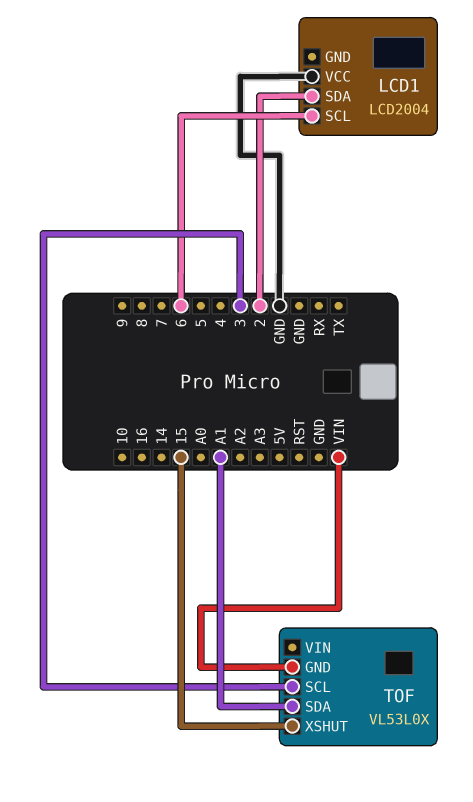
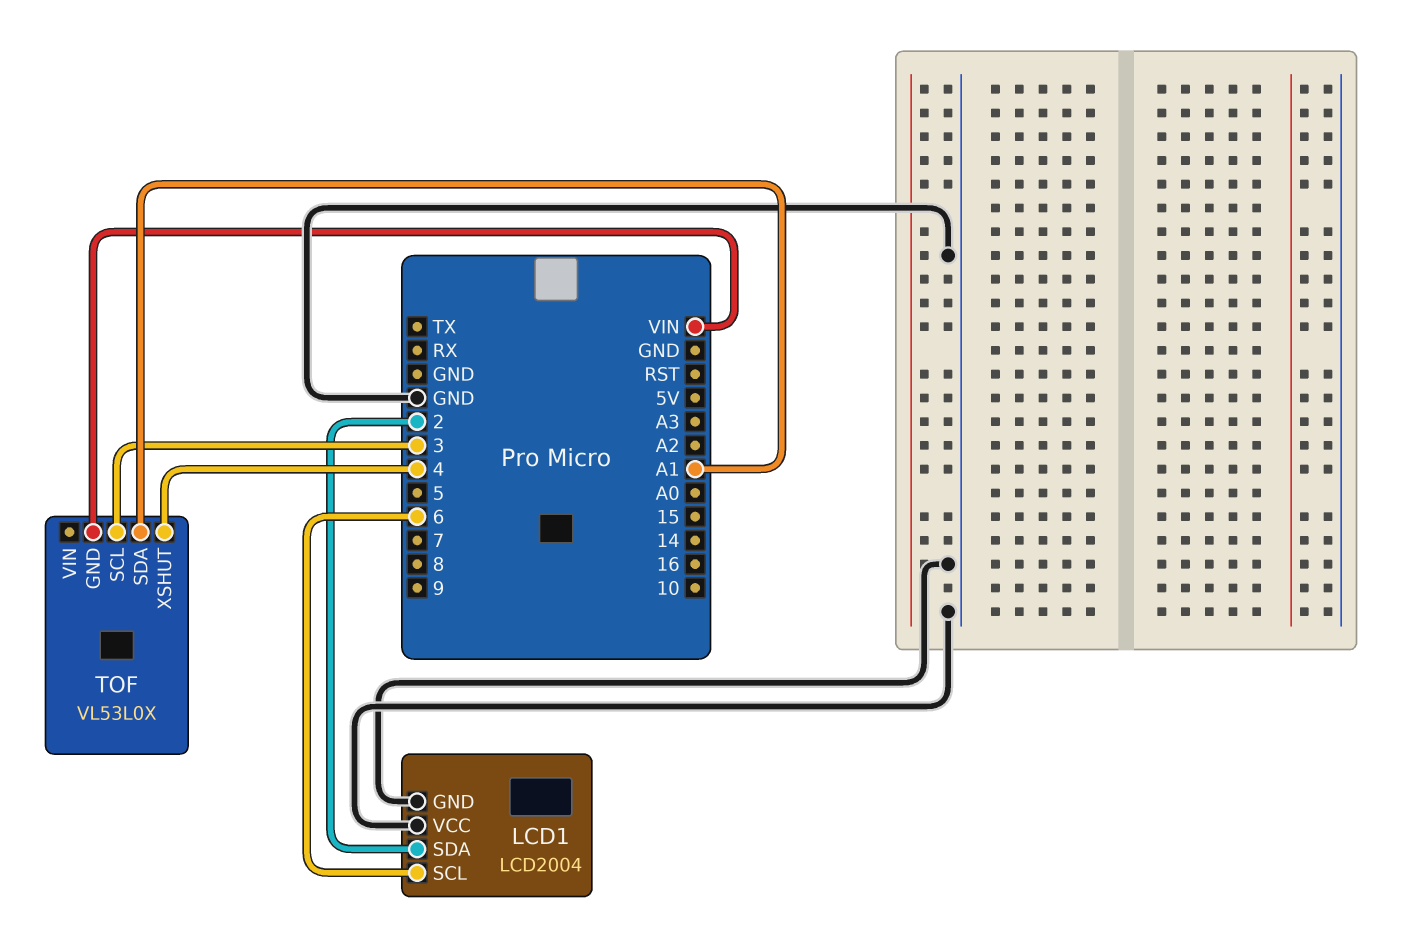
LCD1 pin GND: none -> GND
TOF pin XSHUT: 15 -> 4

